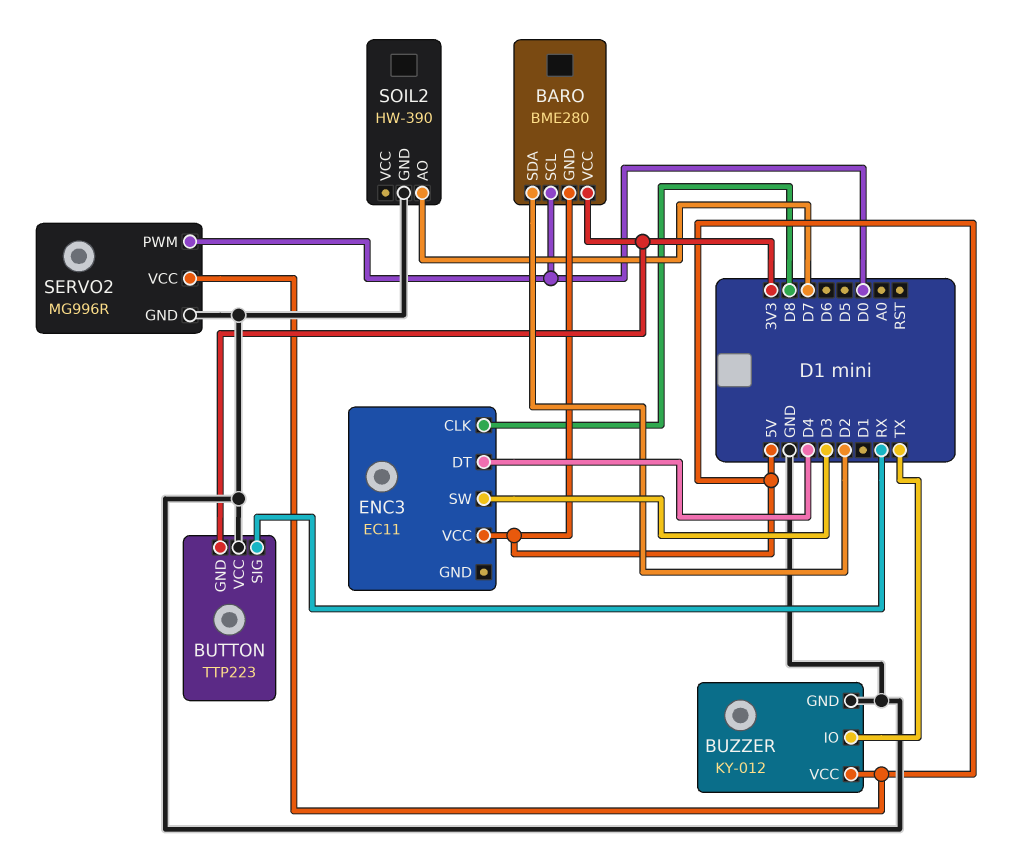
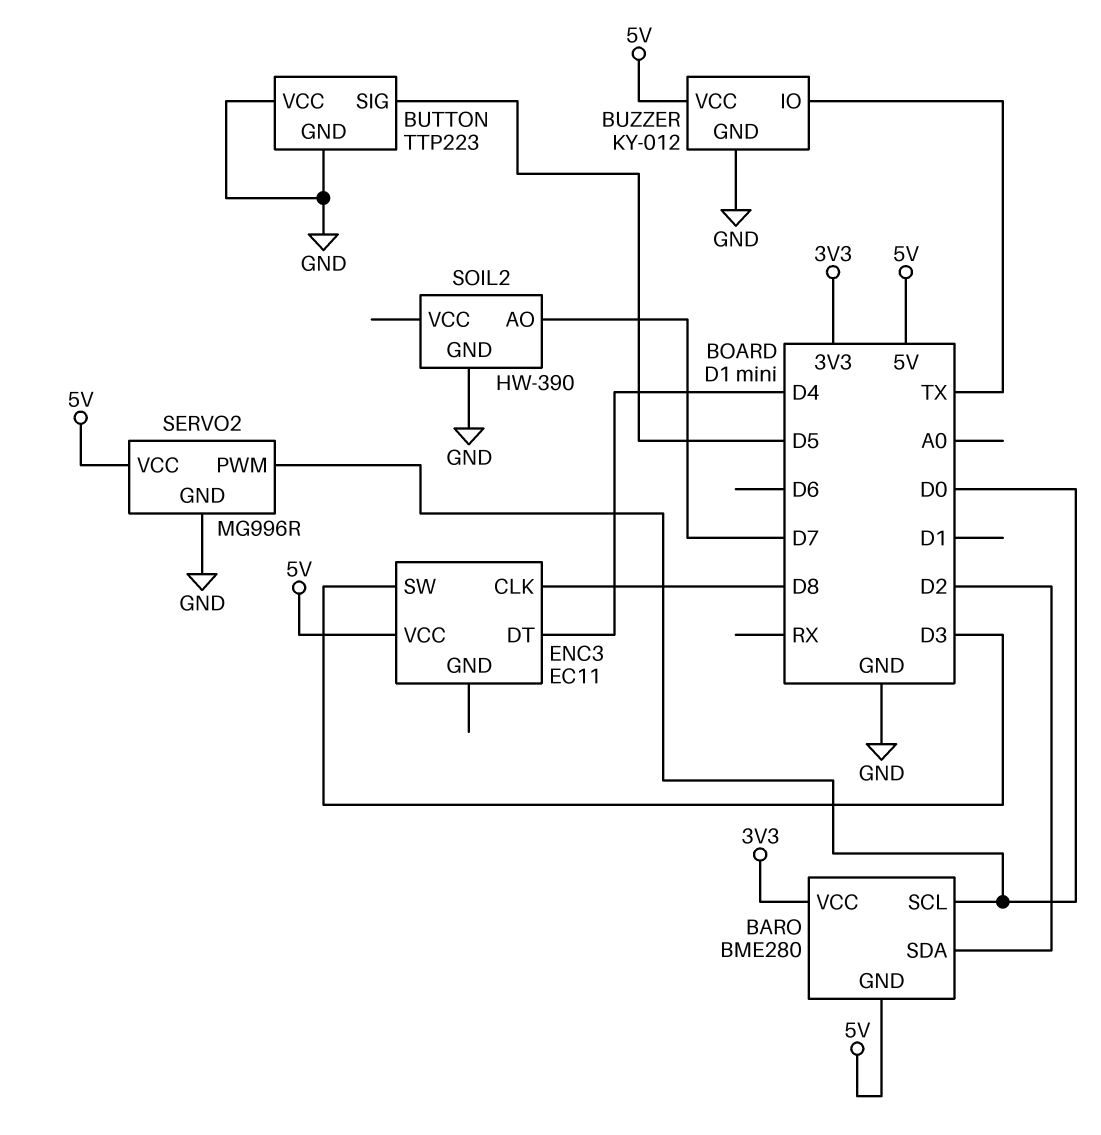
BUTTON pin GND: 3V3 -> GND
BUTTON pin SIG: RX -> D5

